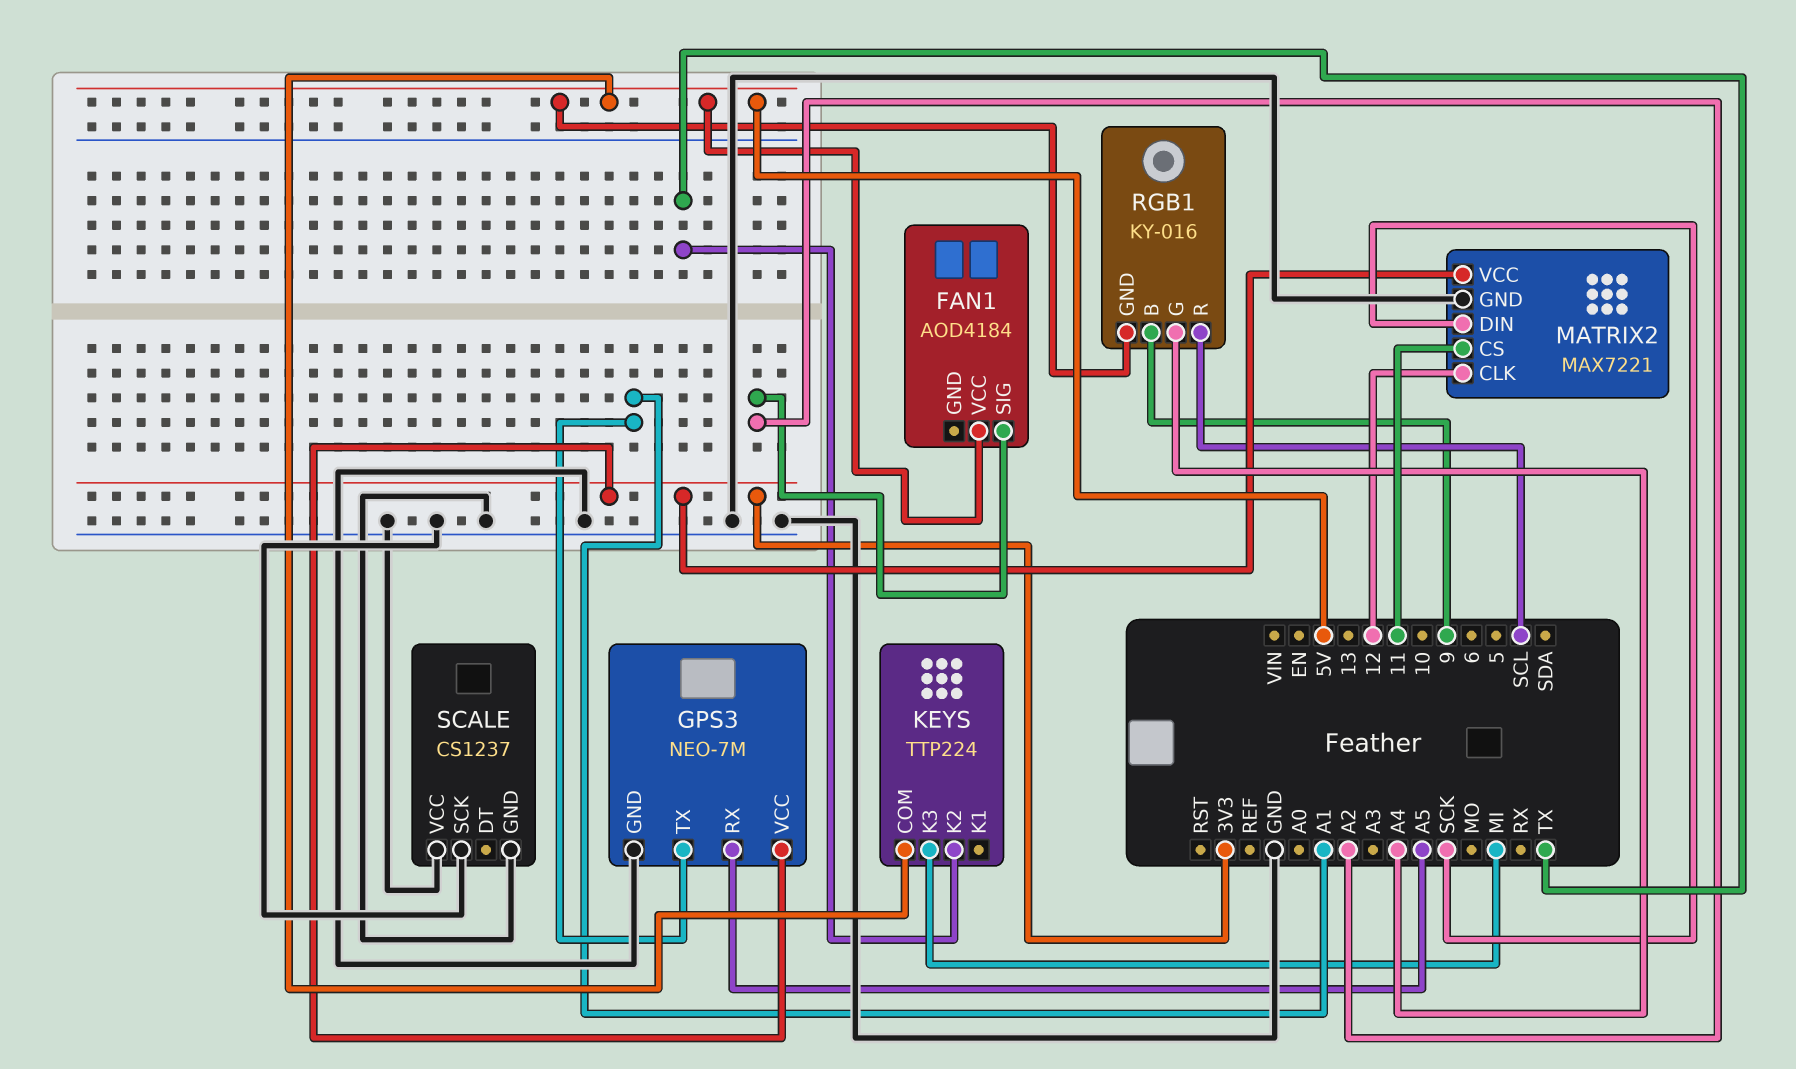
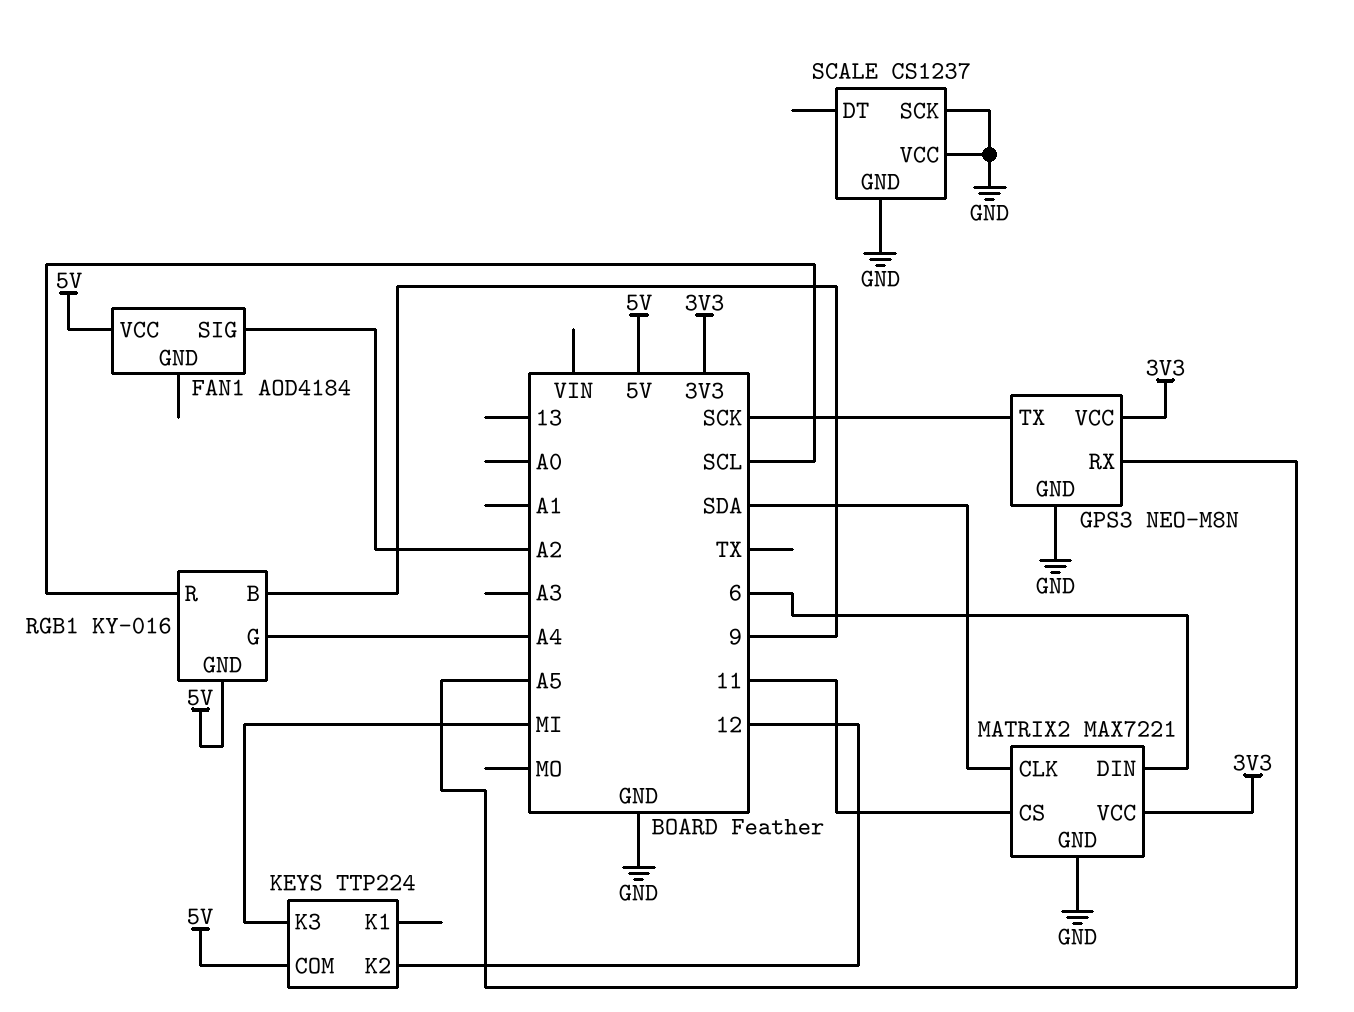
GPS3: NEO-7M -> NEO-M8N
GPS3 pin TX: A1 -> SCK
KEYS pin K2: TX -> 12
MATRIX2 pin CLK: 12 -> SDA
MATRIX2 pin DIN: SCK -> 6

